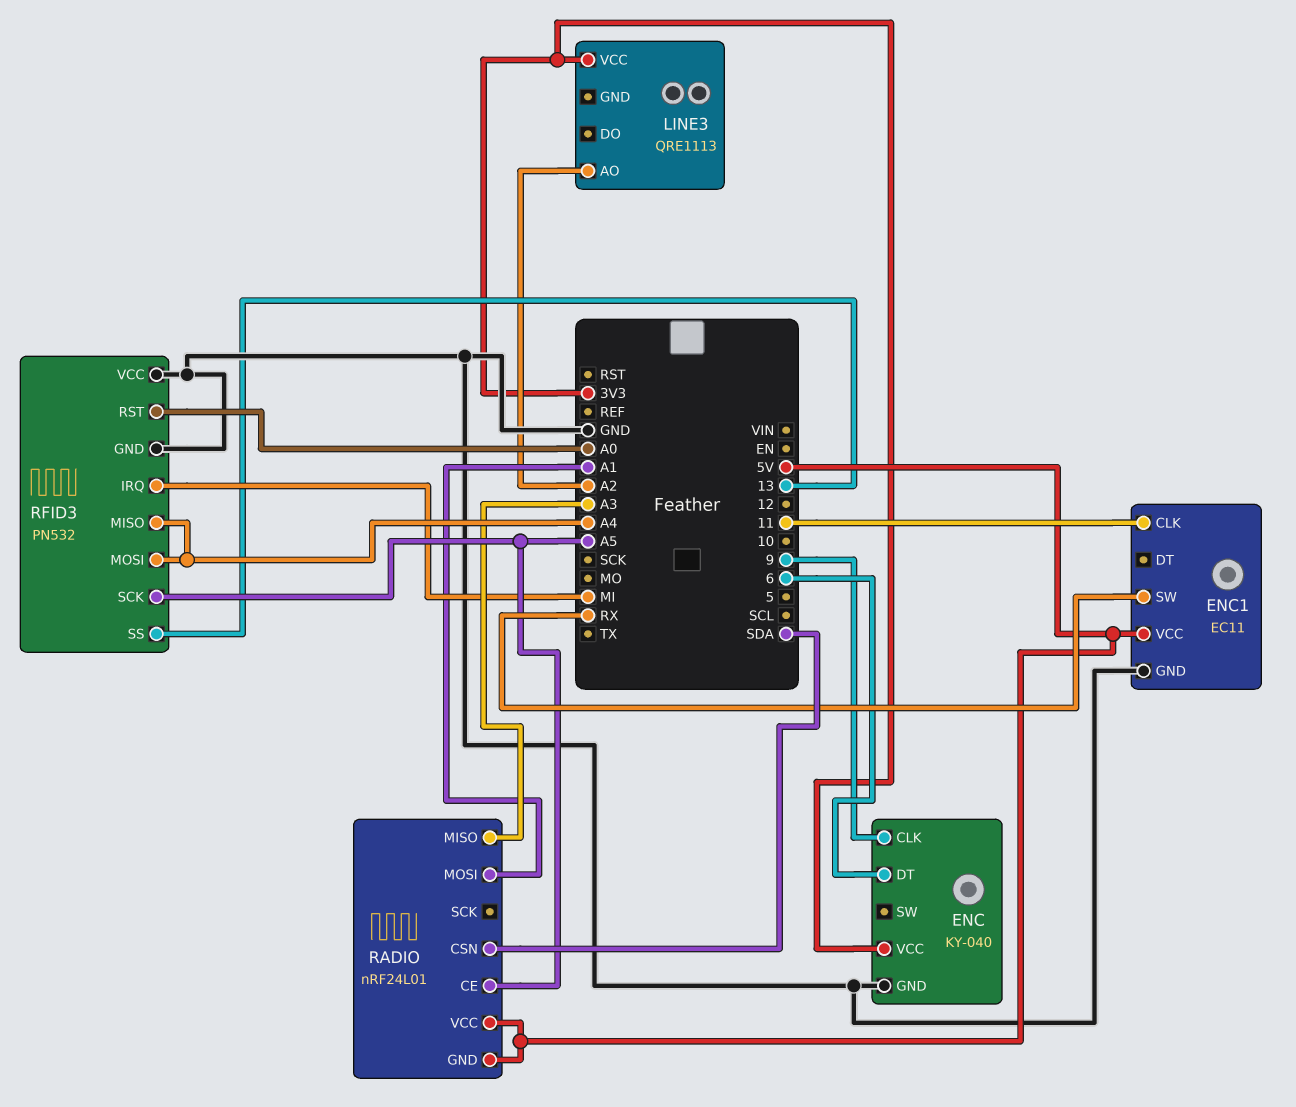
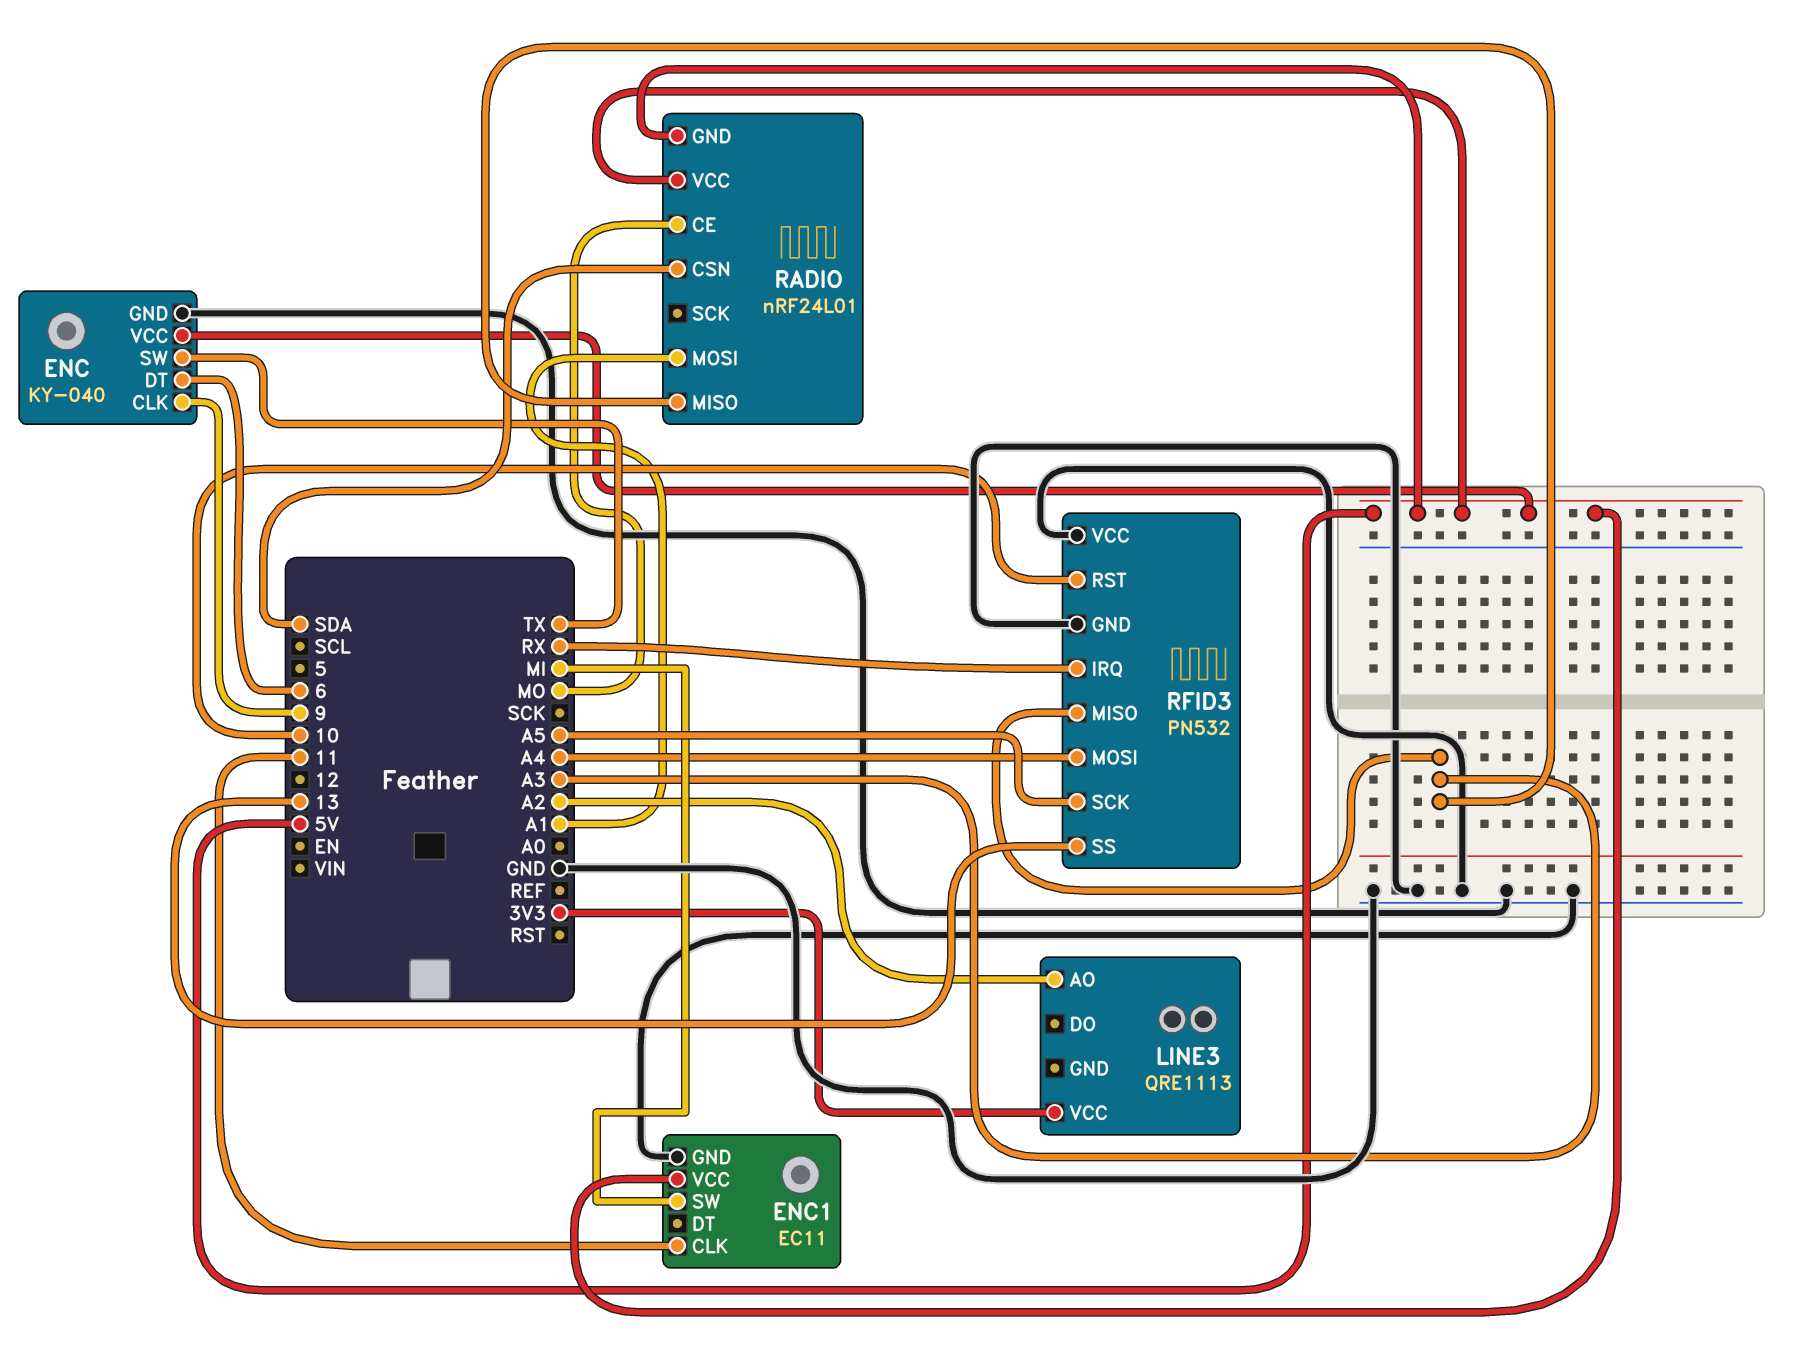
ENC pin SW: none -> TX
ENC pin VCC: 3V3 -> 5V
ENC1 pin SW: RX -> MI
RADIO pin CE: A5 -> MO
RFID3 pin IRQ: MI -> RX
RFID3 pin MISO: A4 -> A3
RFID3 pin RST: A0 -> 10

